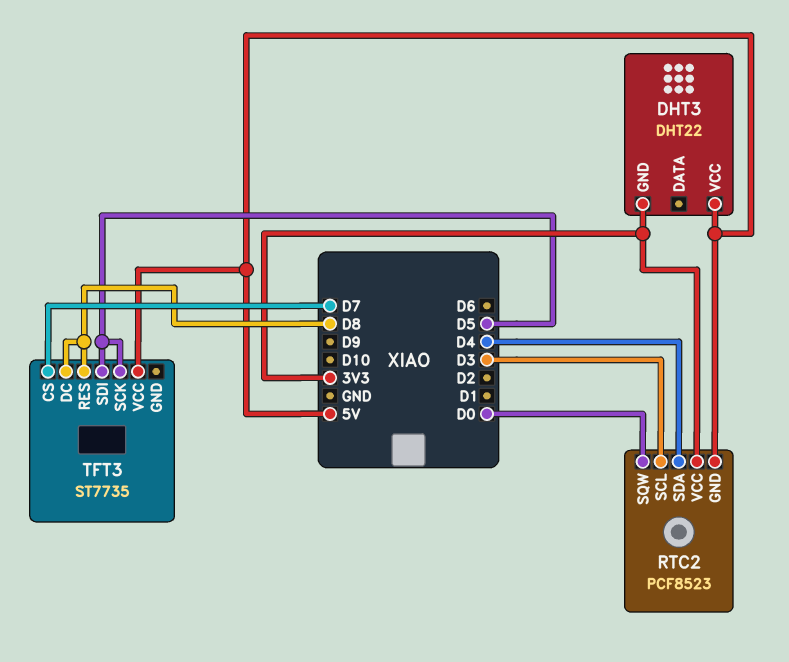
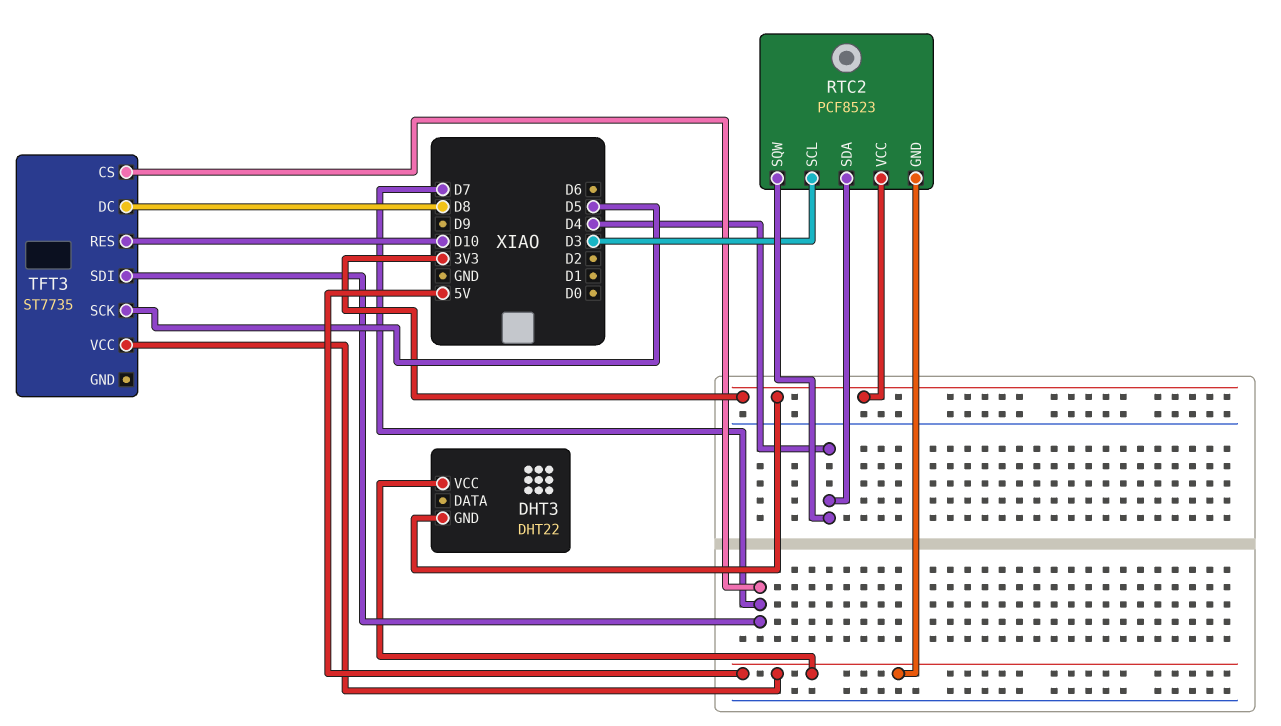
RTC2 pin SQW: D0 -> D4
TFT3 pin RES: D8 -> D10
TFT3 pin SDI: D5 -> D7

